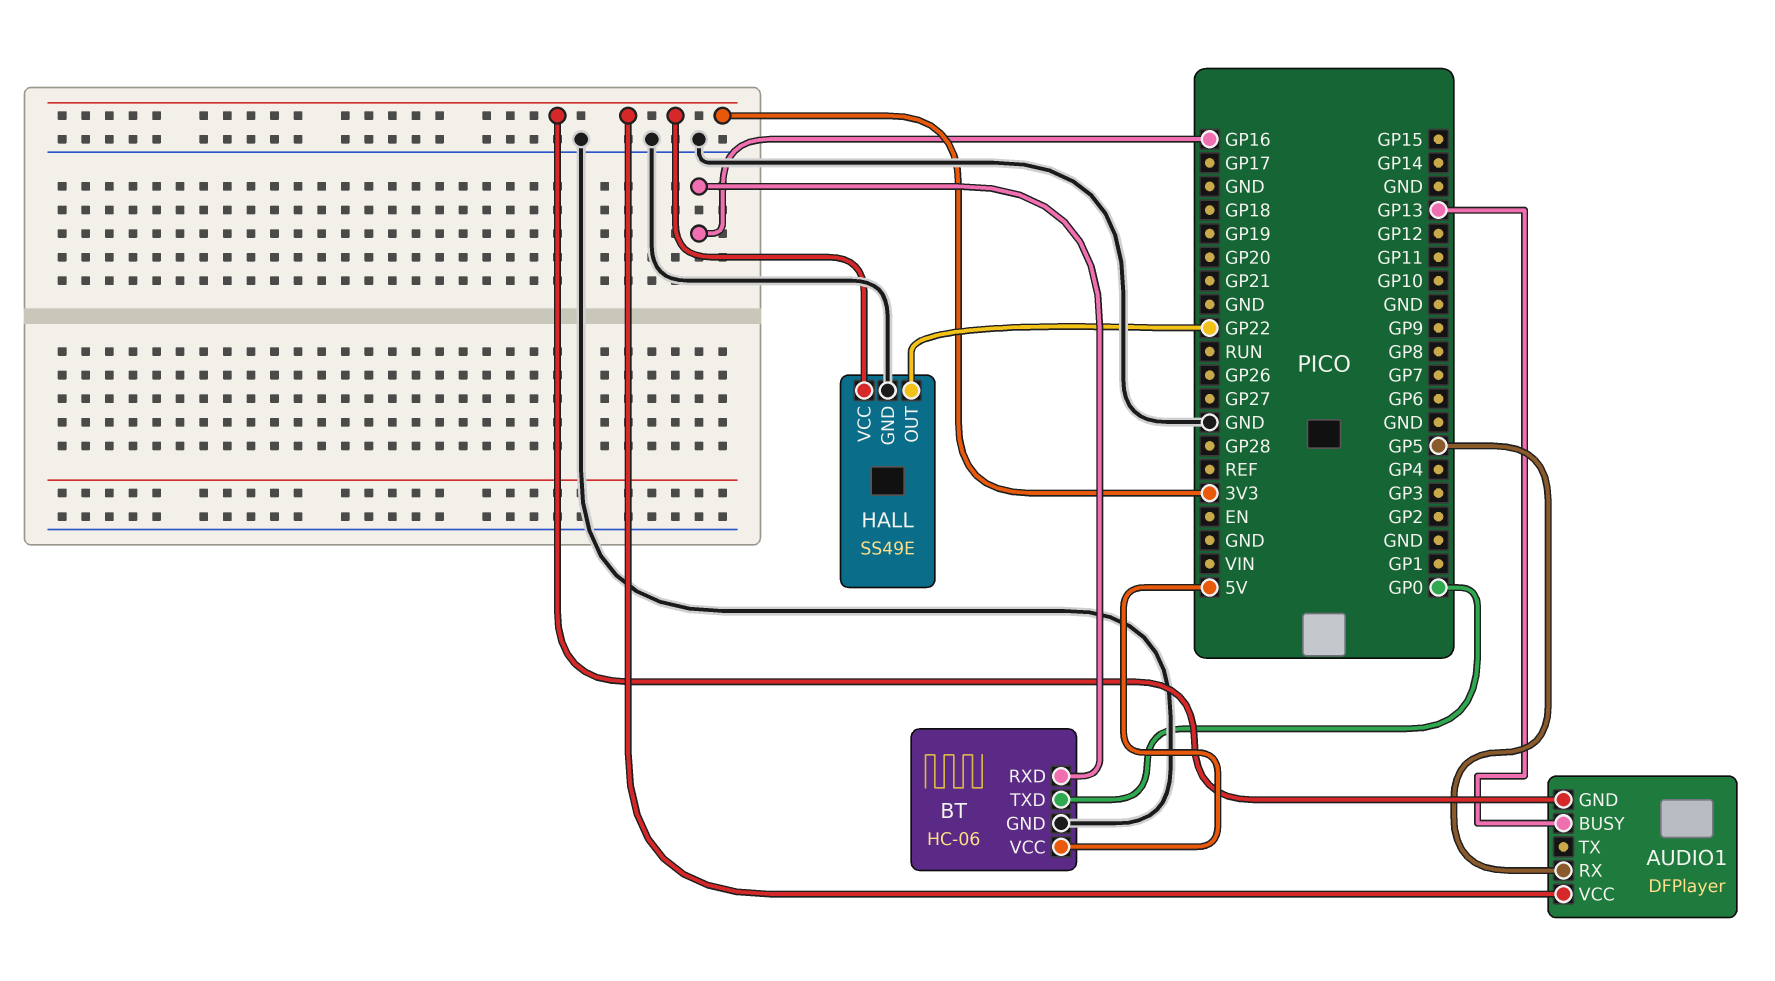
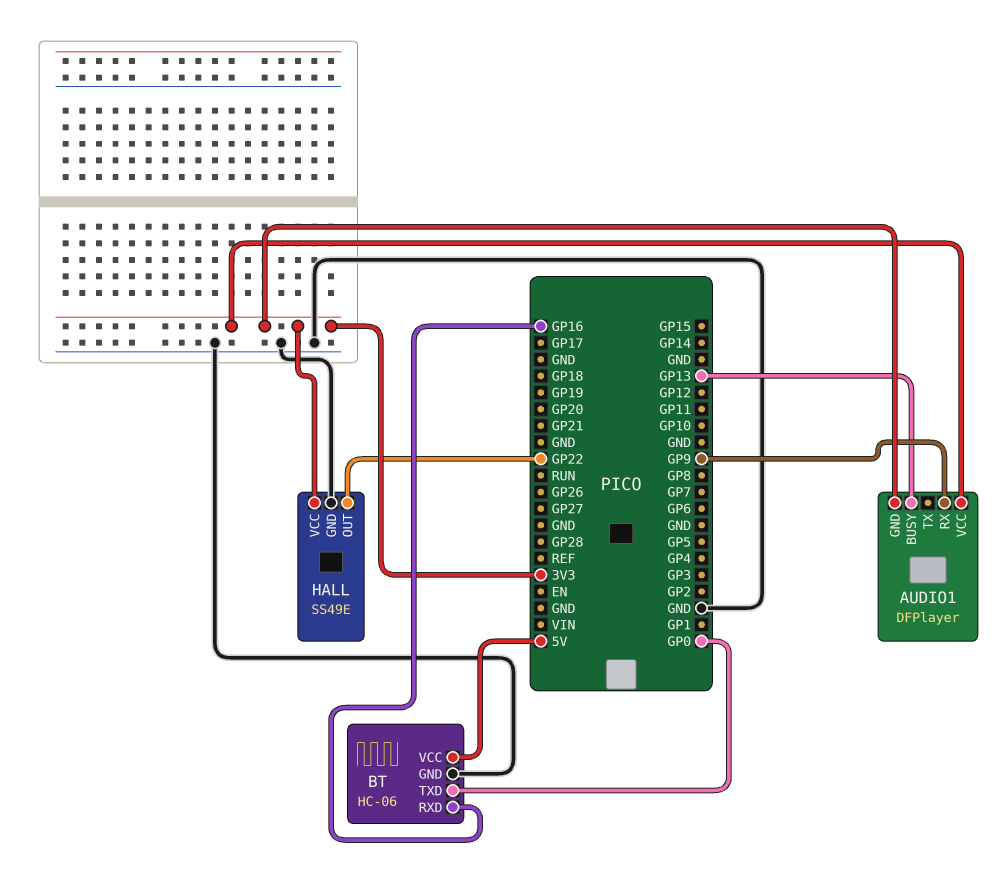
AUDIO1 pin RX: GP5 -> GP9

